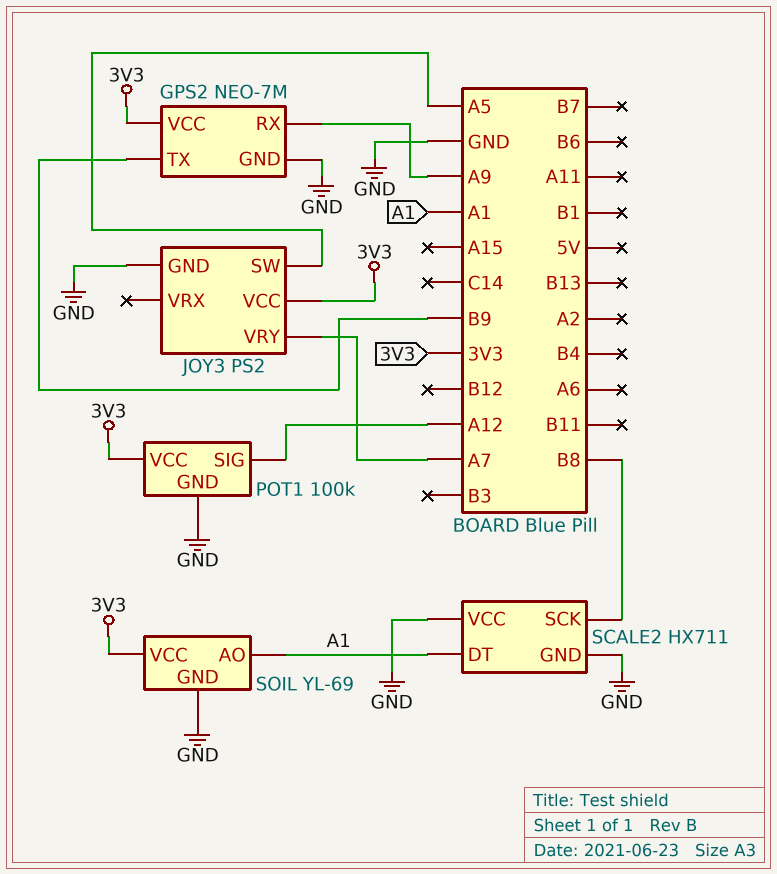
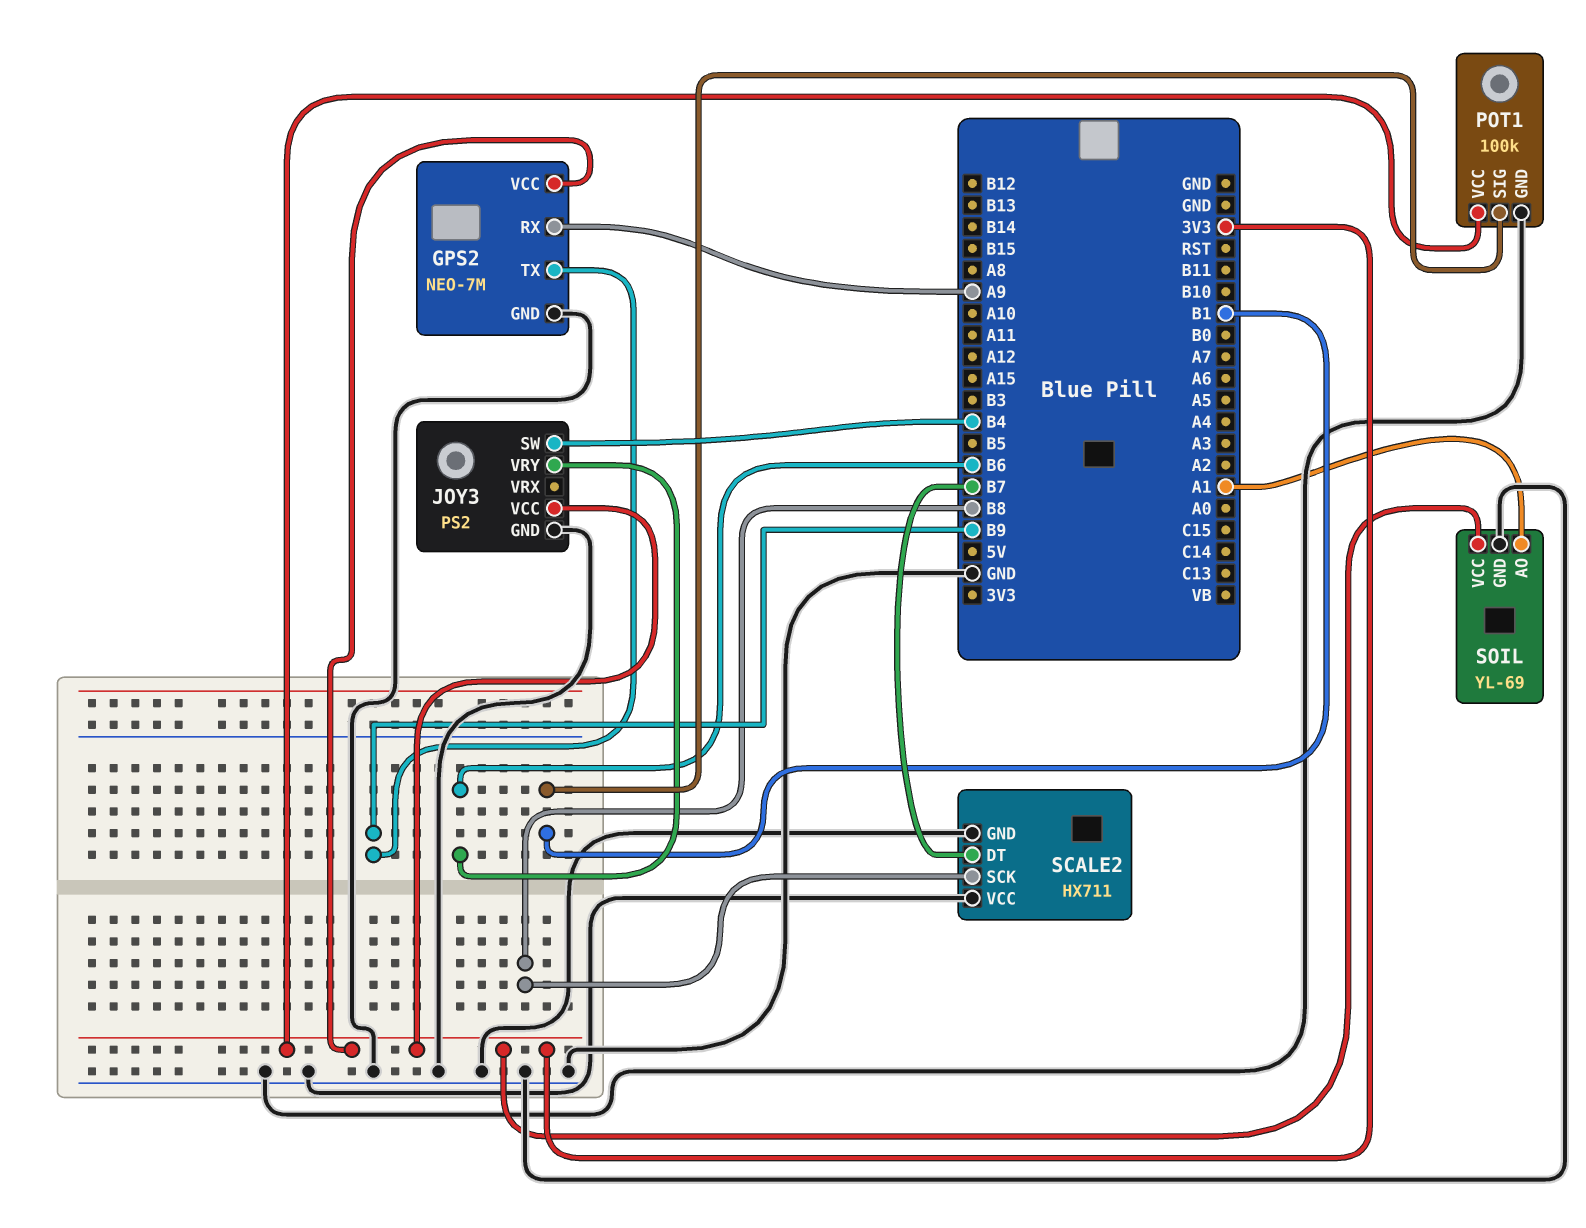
JOY3 pin SW: A5 -> B4
JOY3 pin VRY: A7 -> B6
POT1 pin SIG: A12 -> B1
SCALE2 pin DT: A1 -> B7

